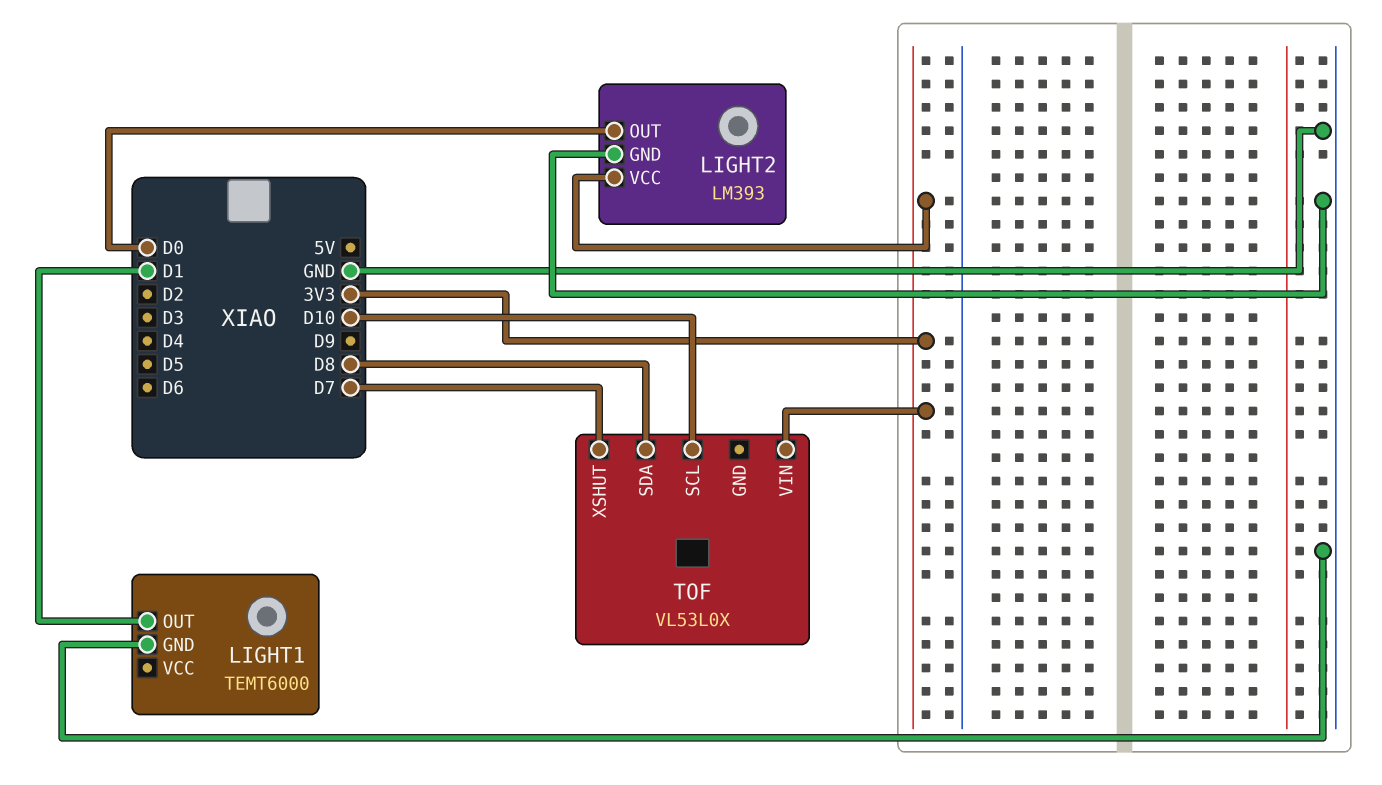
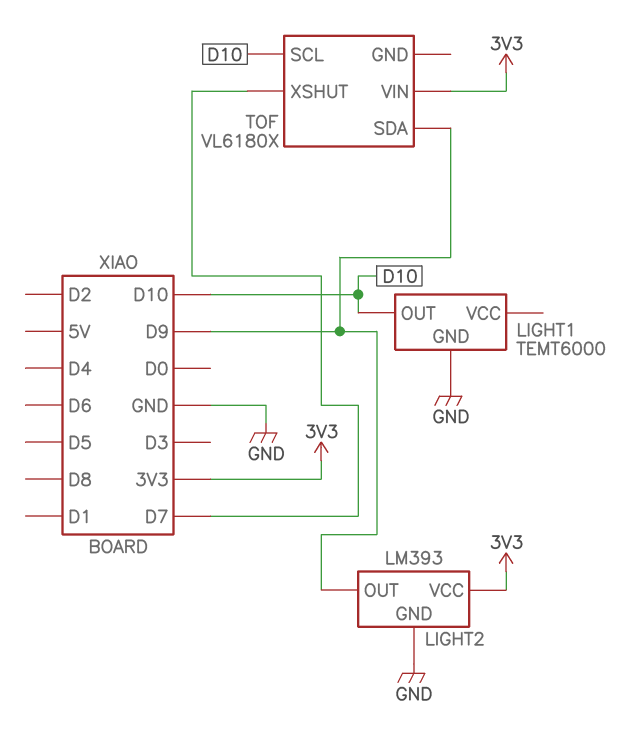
LIGHT1 pin OUT: D1 -> D10
LIGHT2 pin OUT: D0 -> D9
TOF: VL53L0X -> VL6180X
TOF pin SDA: D8 -> D9

